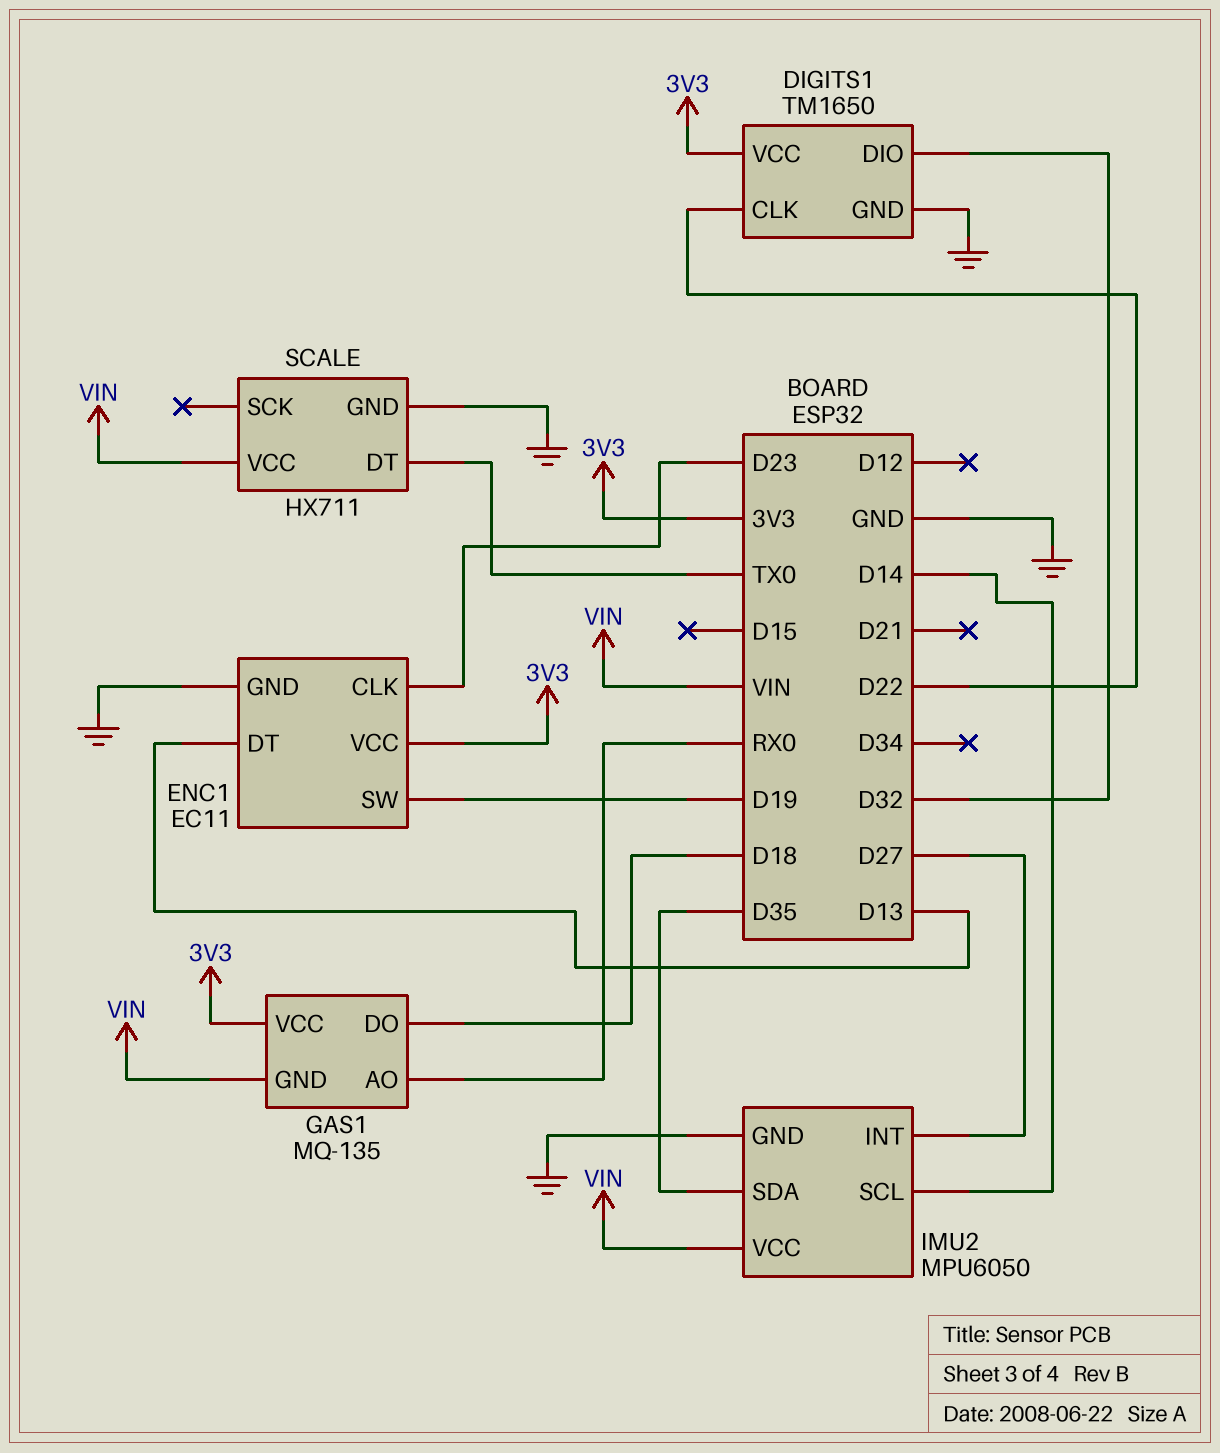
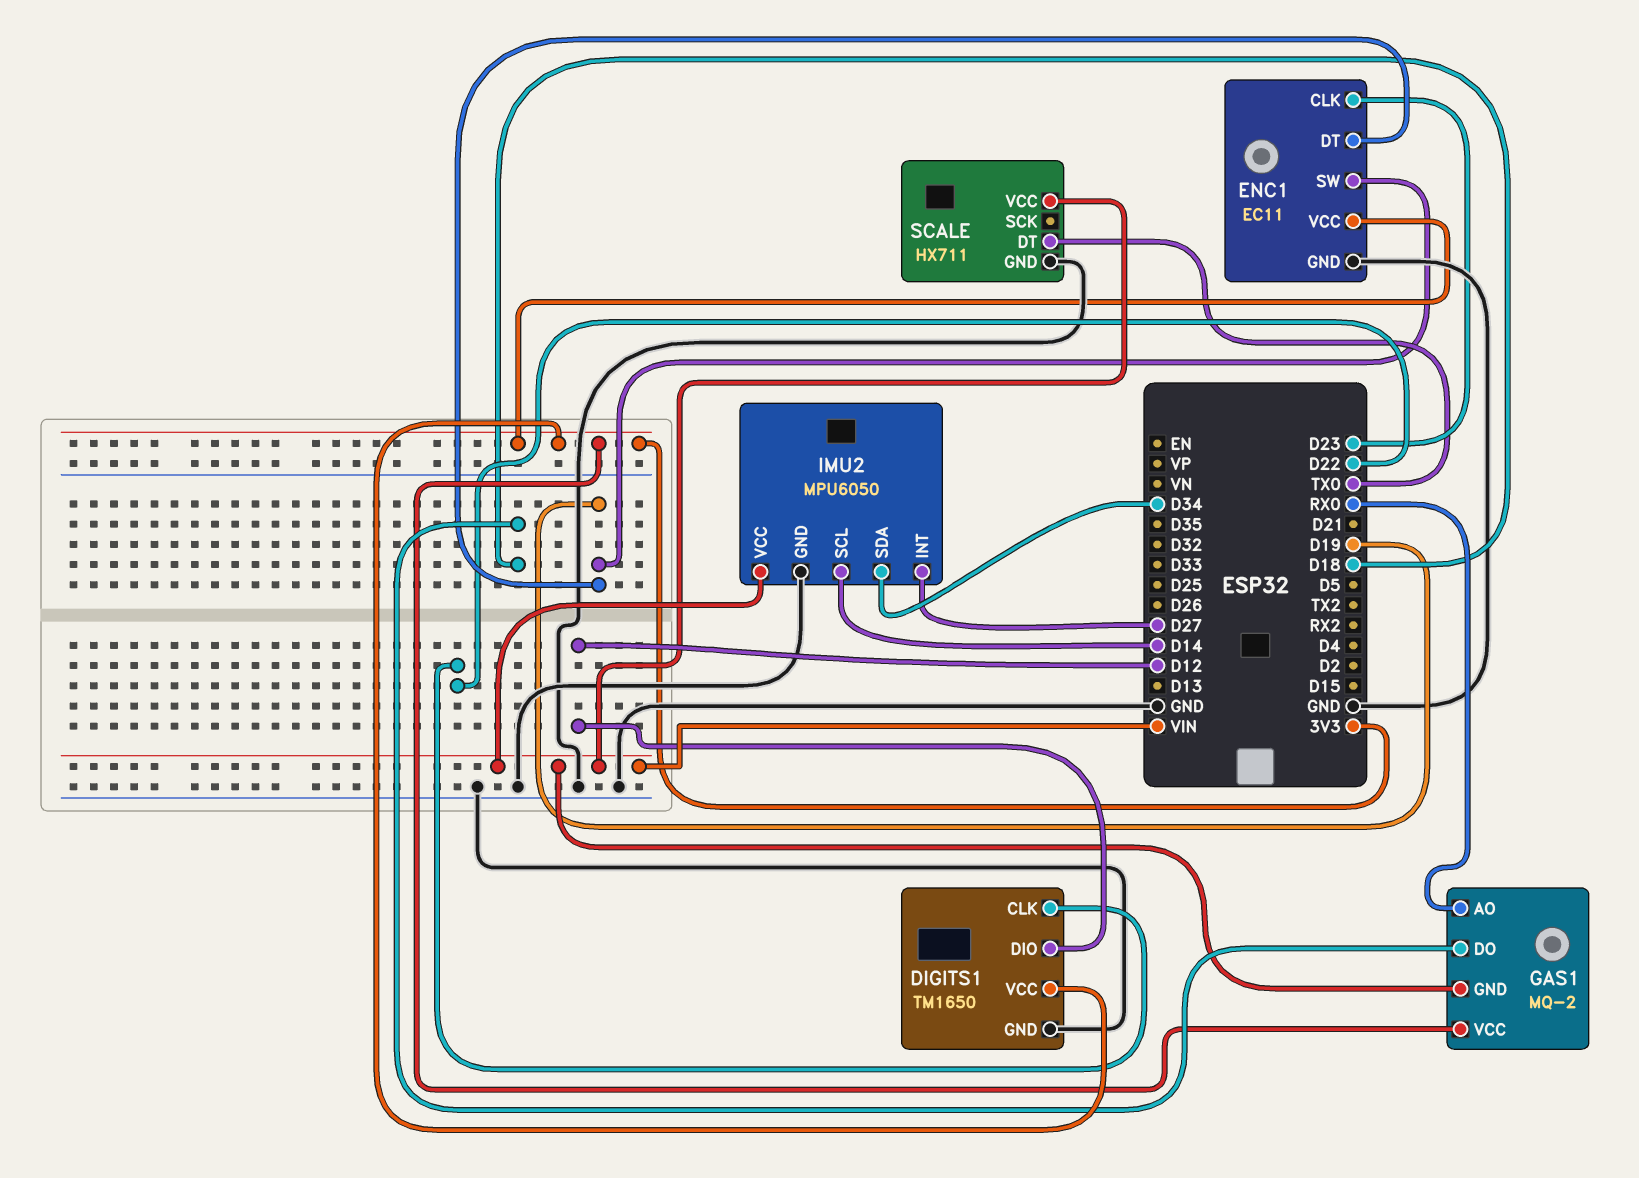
DIGITS1 pin DIO: D32 -> D12
ENC1 pin DT: D13 -> D19
GAS1: MQ-135 -> MQ-2
IMU2 pin SDA: D35 -> D34

